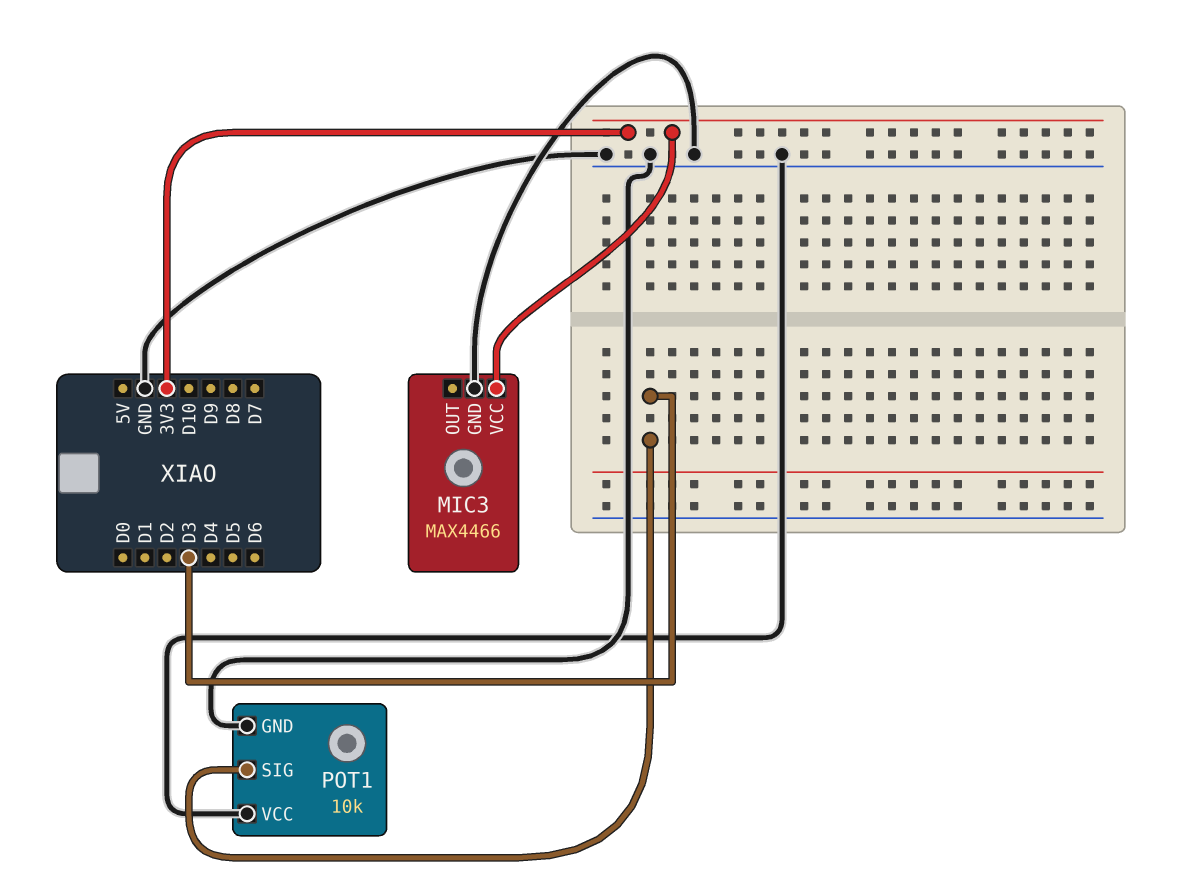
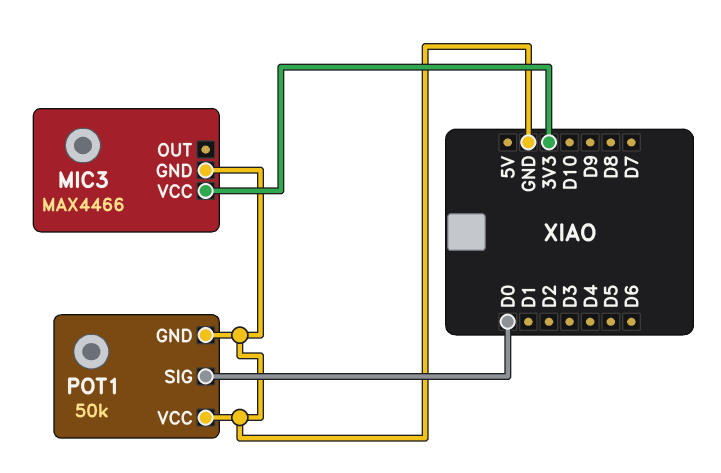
POT1: 10k -> 50k
POT1 pin SIG: D3 -> D0

